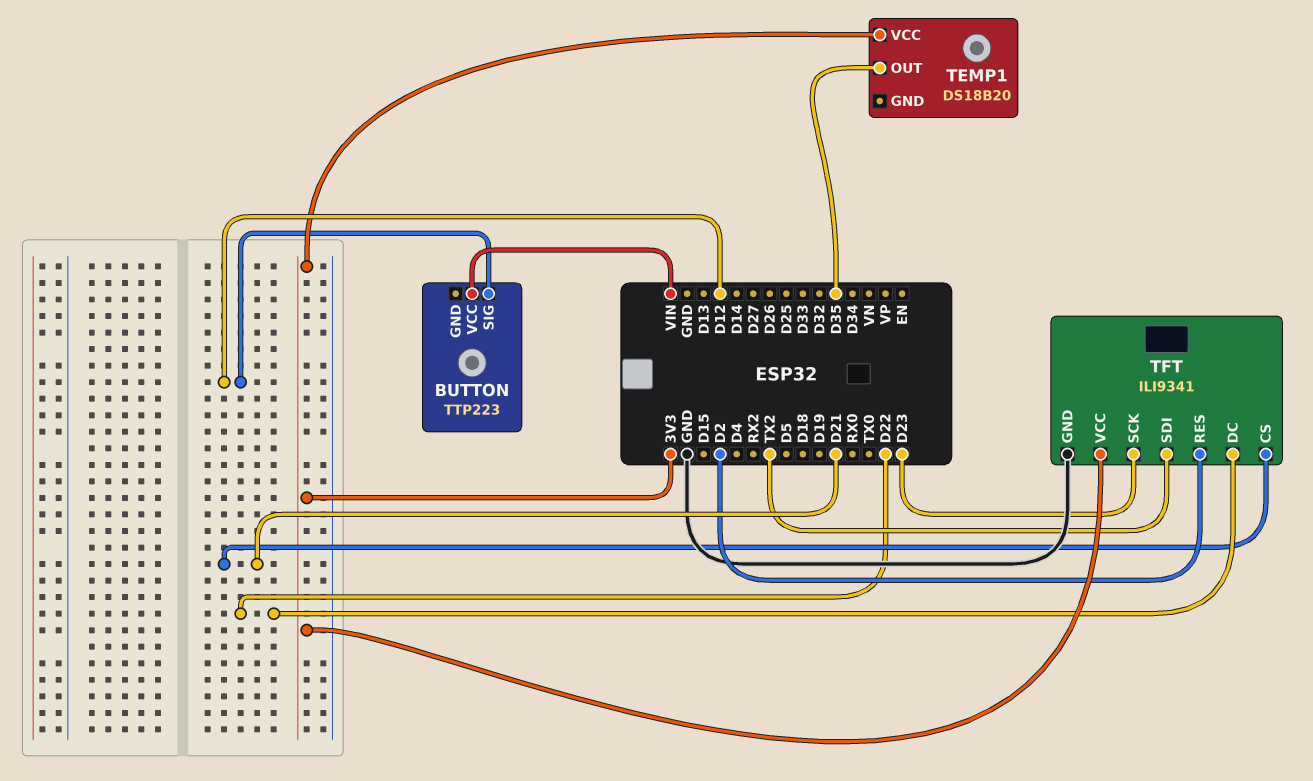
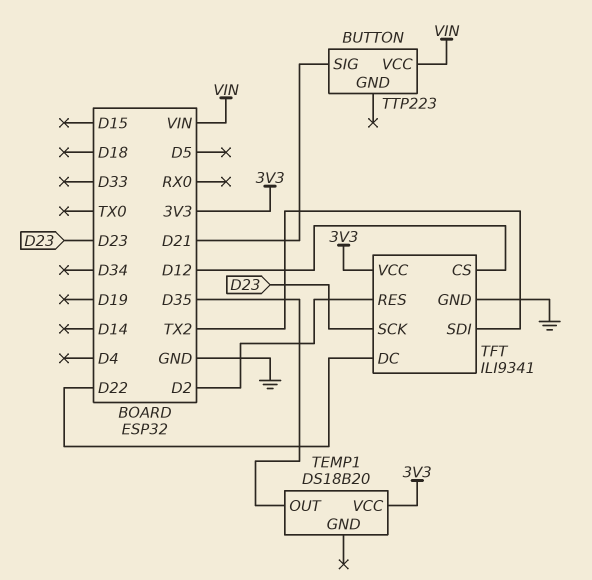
BUTTON pin SIG: D12 -> D21
TFT pin CS: D21 -> D12

